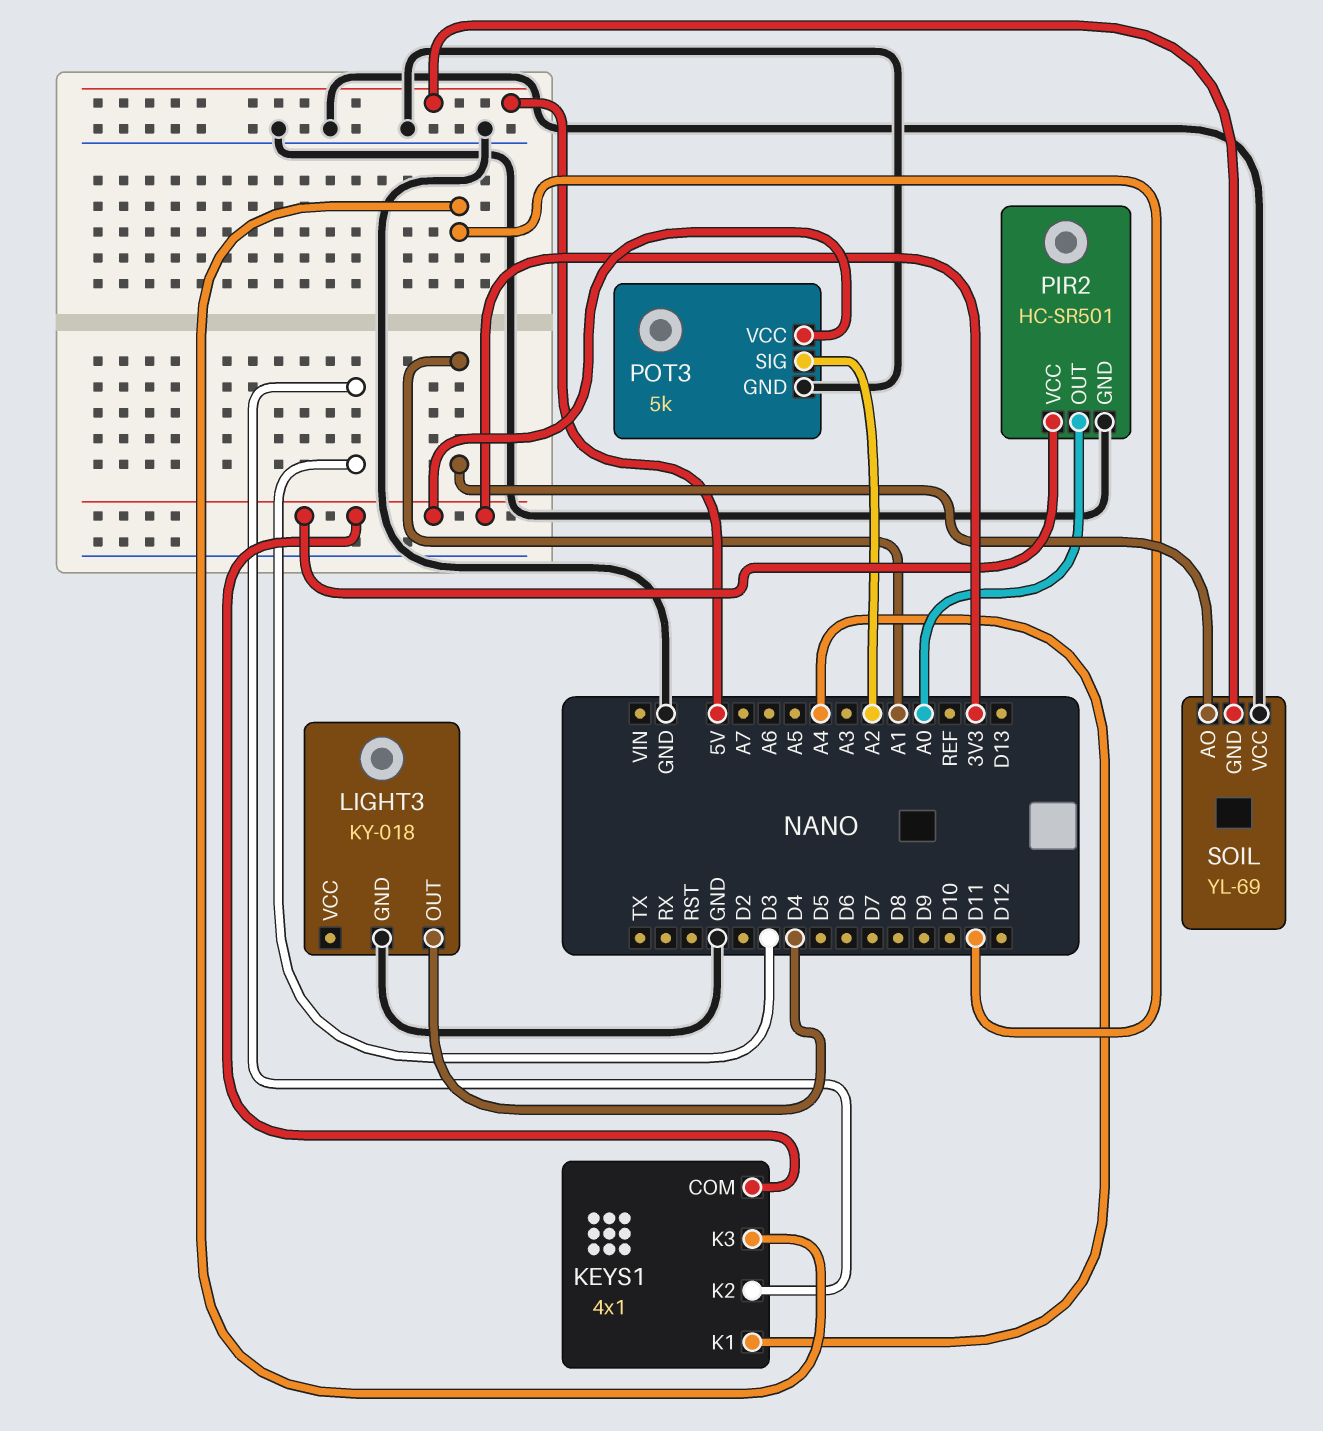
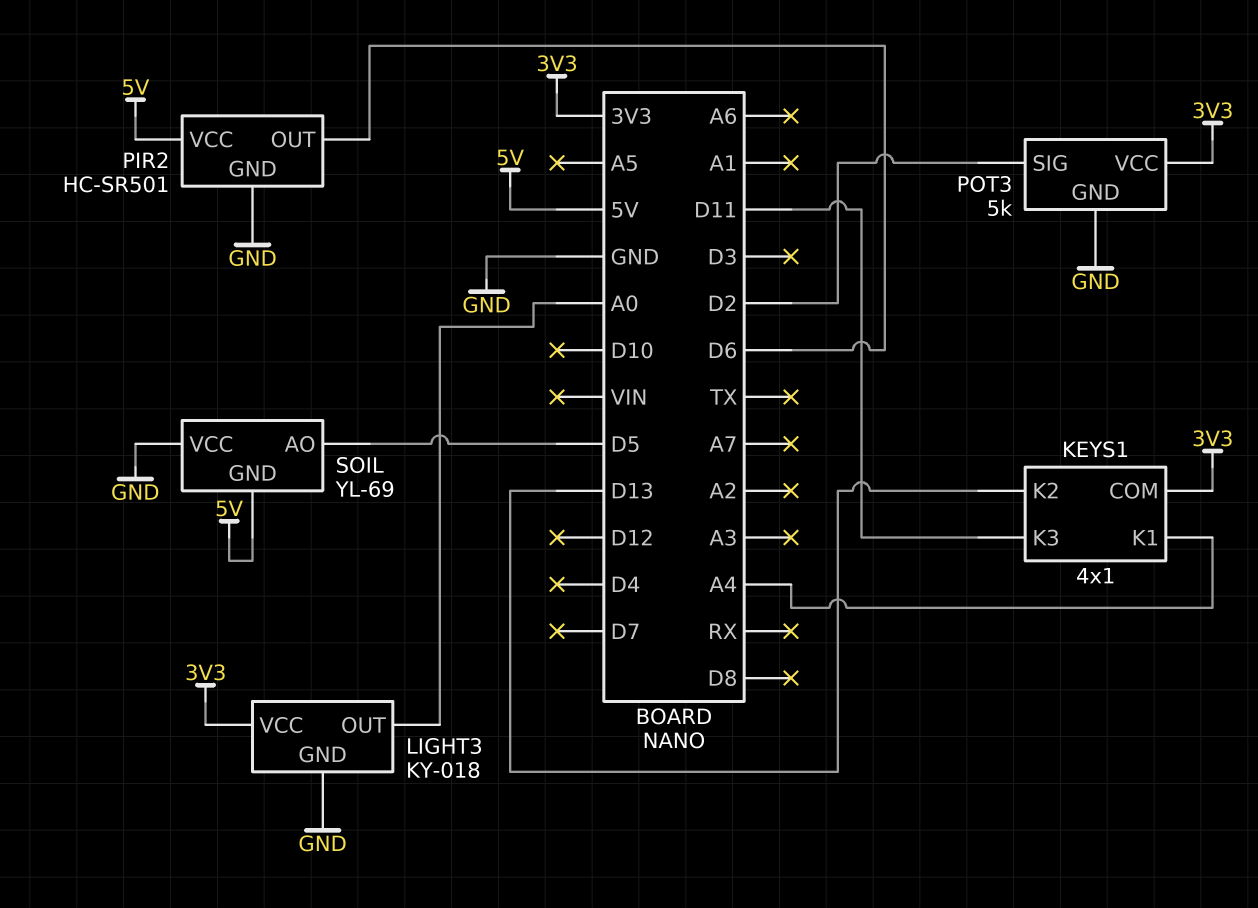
KEYS1 pin K2: D3 -> D13
LIGHT3 pin OUT: D4 -> A0
LIGHT3 pin VCC: none -> 3V3
PIR2 pin OUT: A0 -> D6
PIR2 pin VCC: 3V3 -> 5V
POT3 pin SIG: A2 -> D2
SOIL pin AO: A1 -> D5

